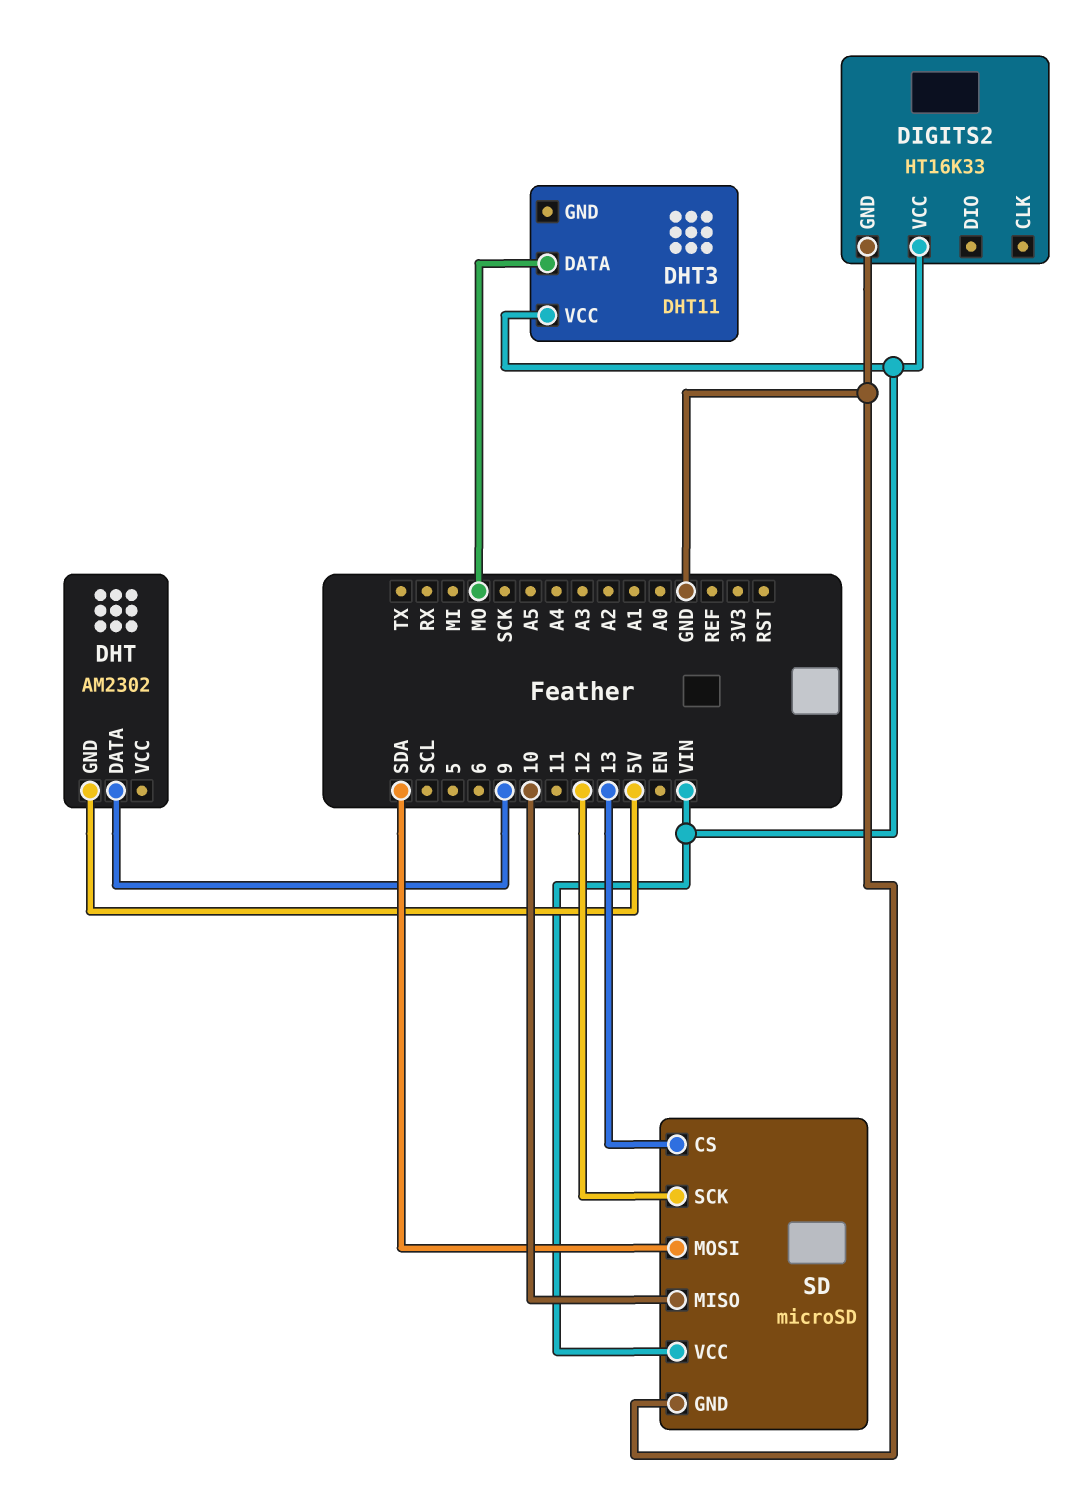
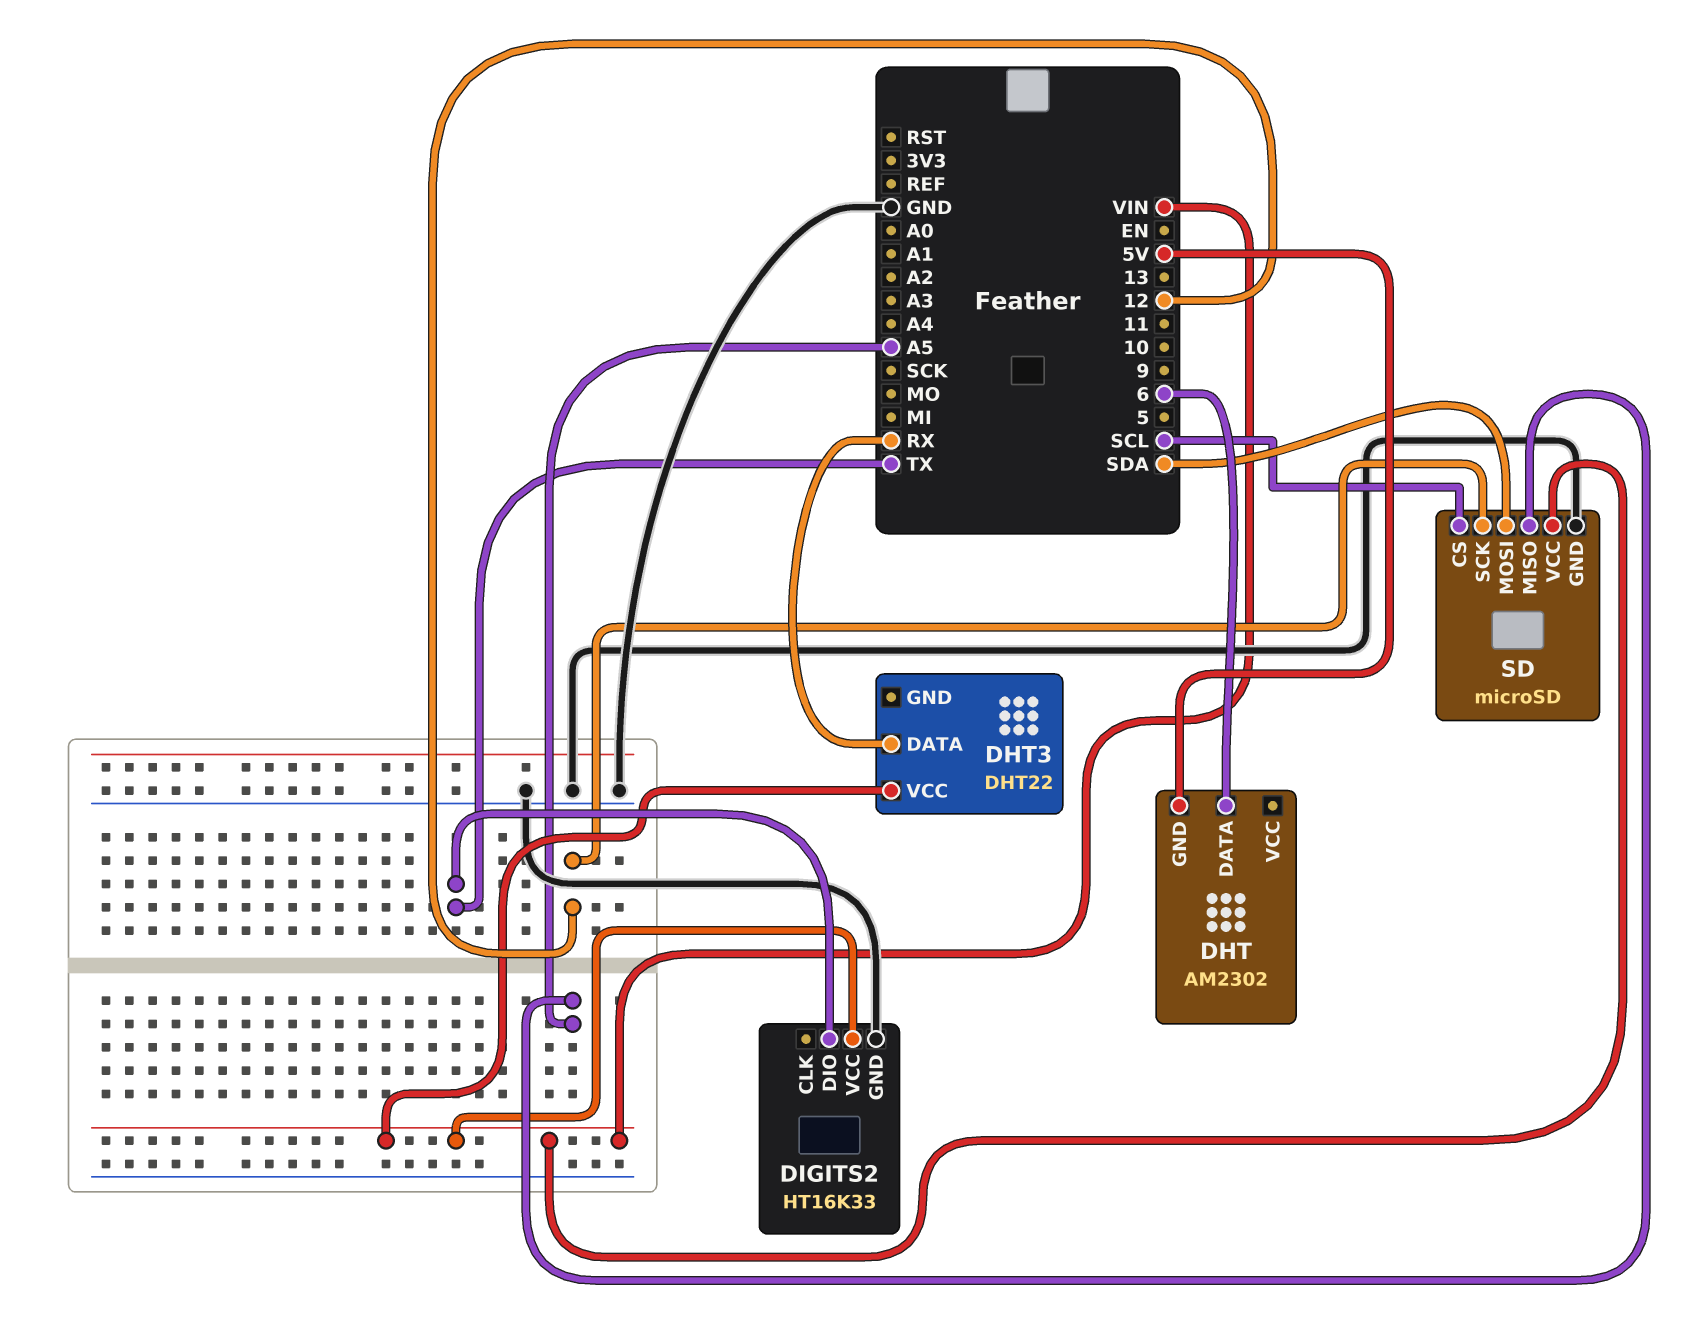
DHT pin DATA: 9 -> 6
DHT3: DHT11 -> DHT22
DHT3 pin DATA: MO -> RX
DIGITS2 pin DIO: none -> TX
SD pin CS: 13 -> SCL
SD pin MISO: 10 -> A5

